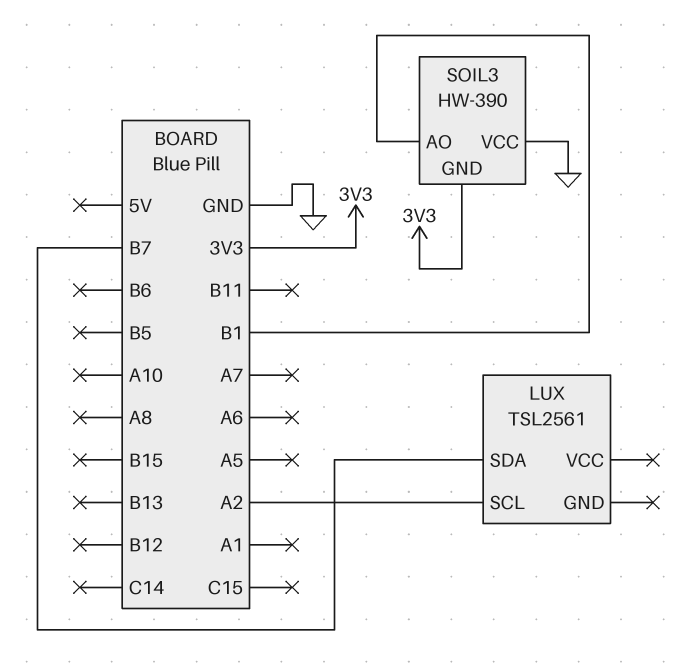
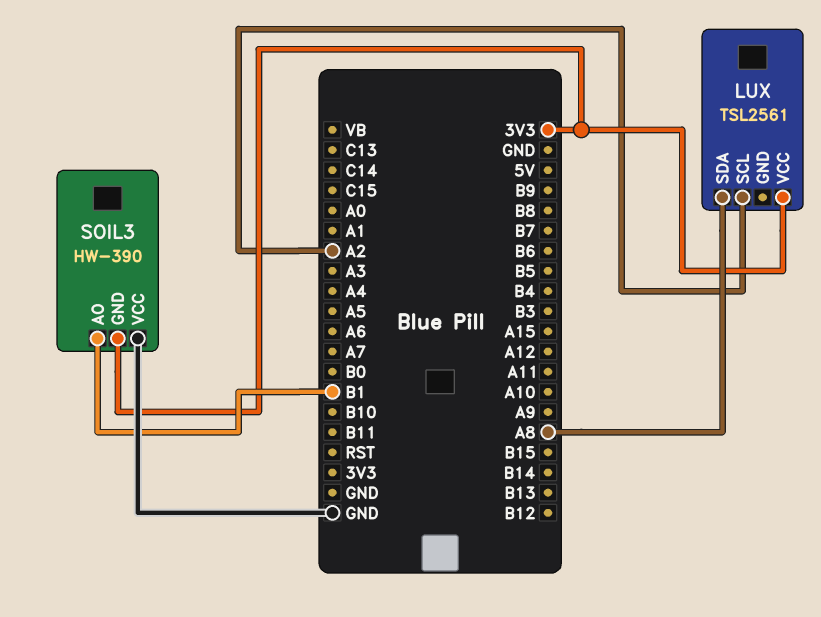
LUX pin SDA: B7 -> A8
LUX pin VCC: none -> 3V3

